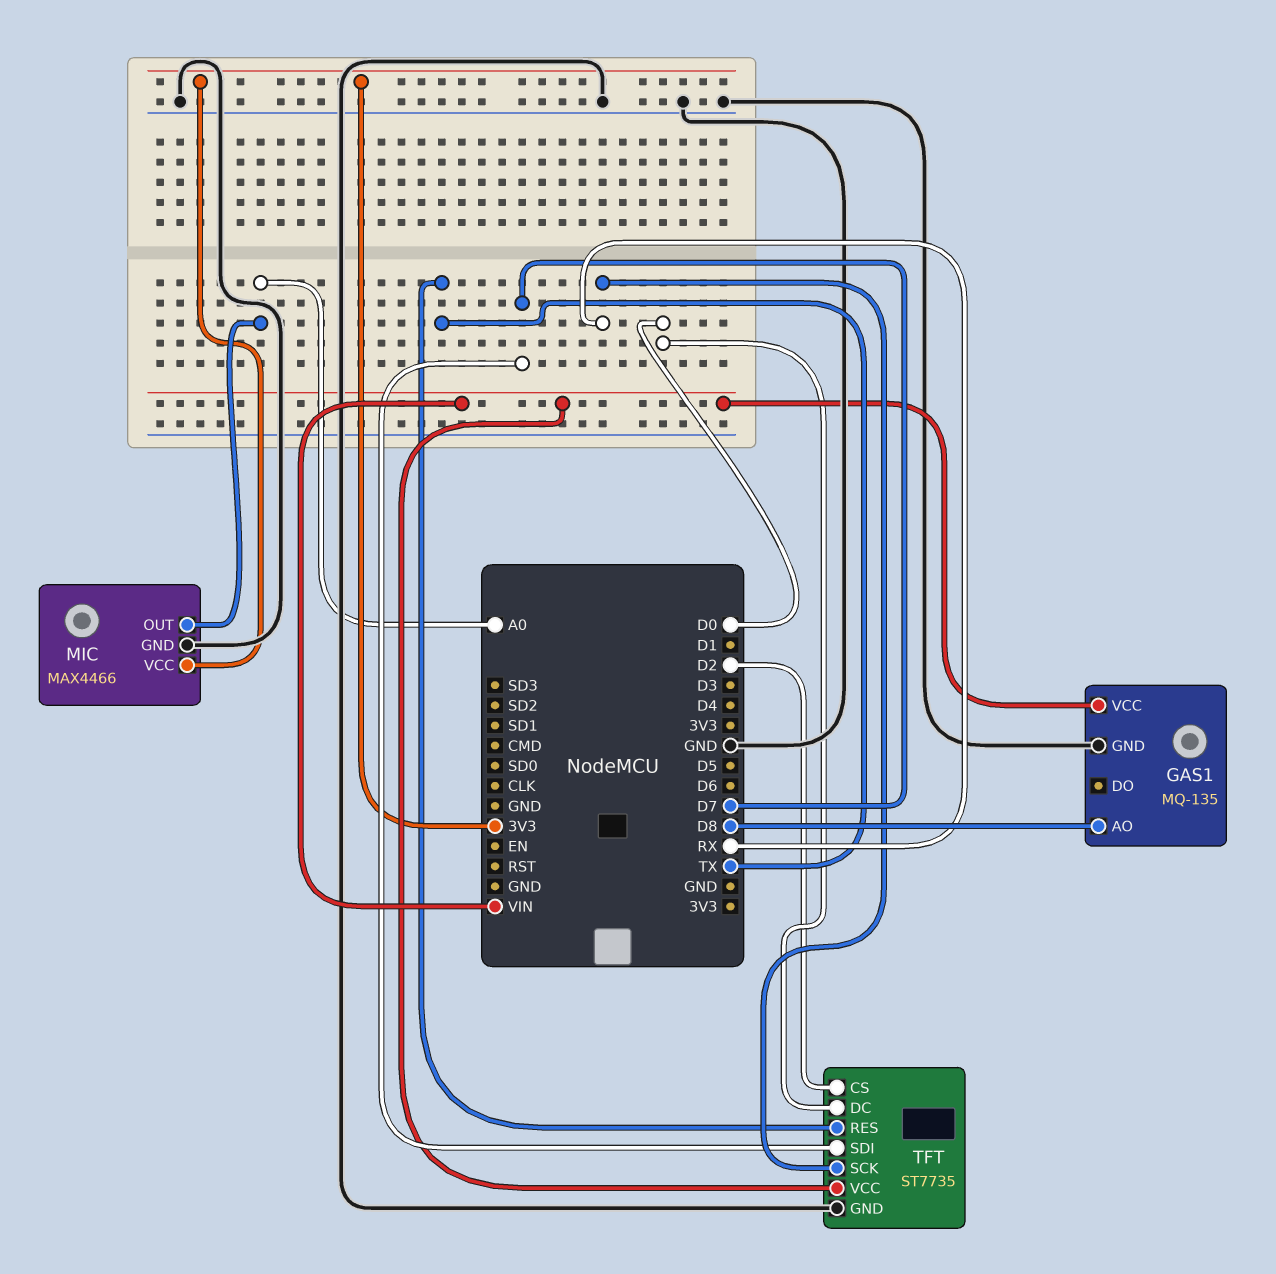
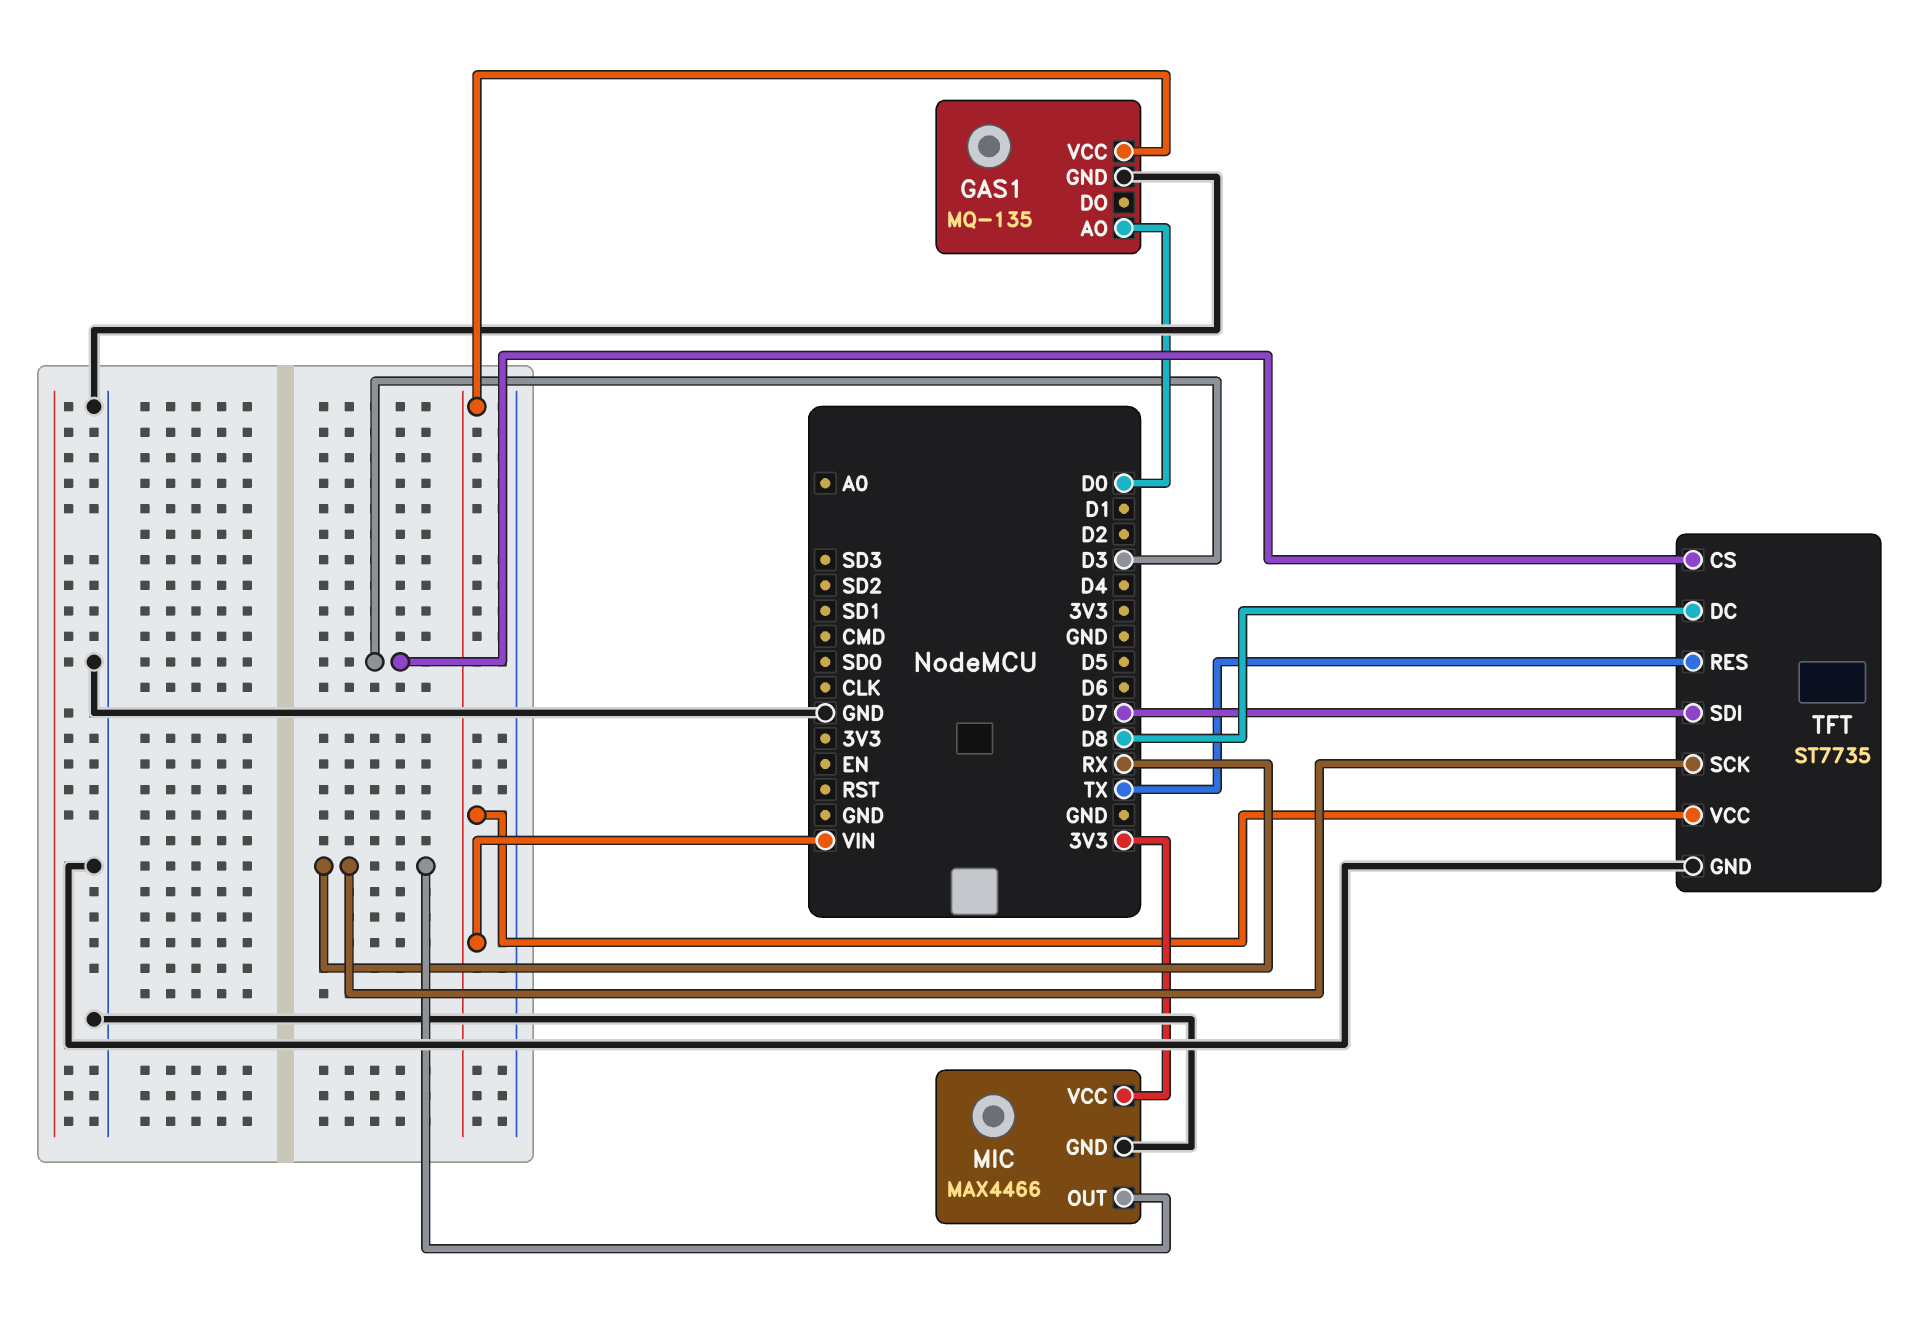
GAS1 pin AO: D8 -> D0
MIC pin OUT: A0 -> RX
TFT pin CS: D2 -> D3
TFT pin DC: D0 -> D8

